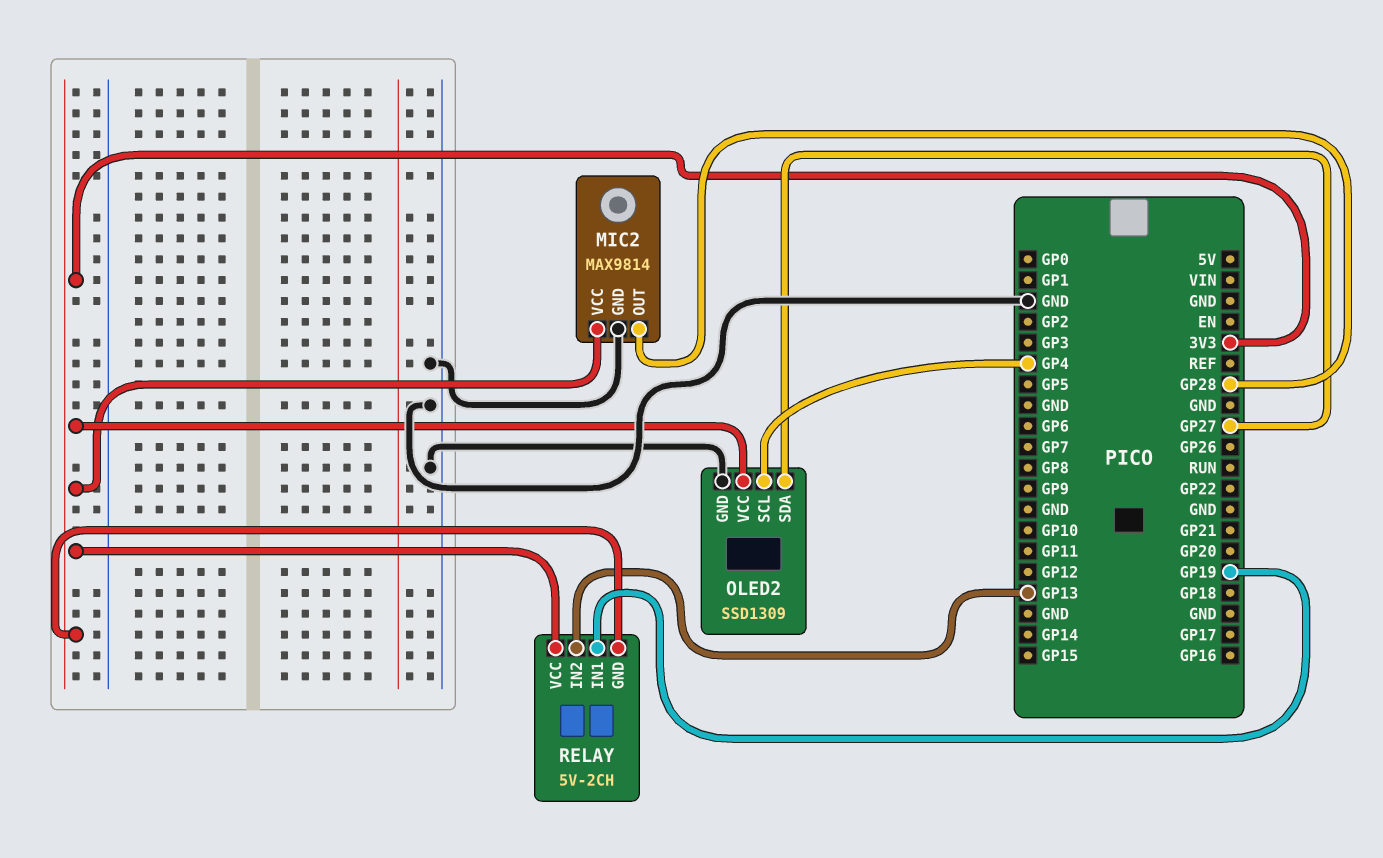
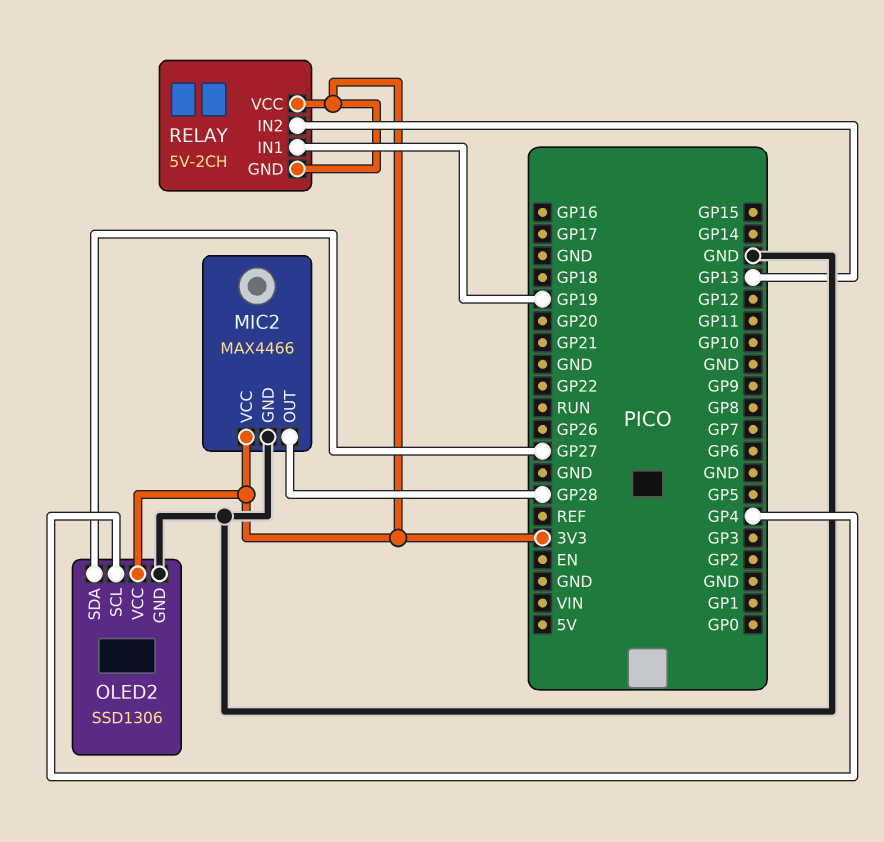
MIC2: MAX9814 -> MAX4466
OLED2: SSD1309 -> SSD1306

